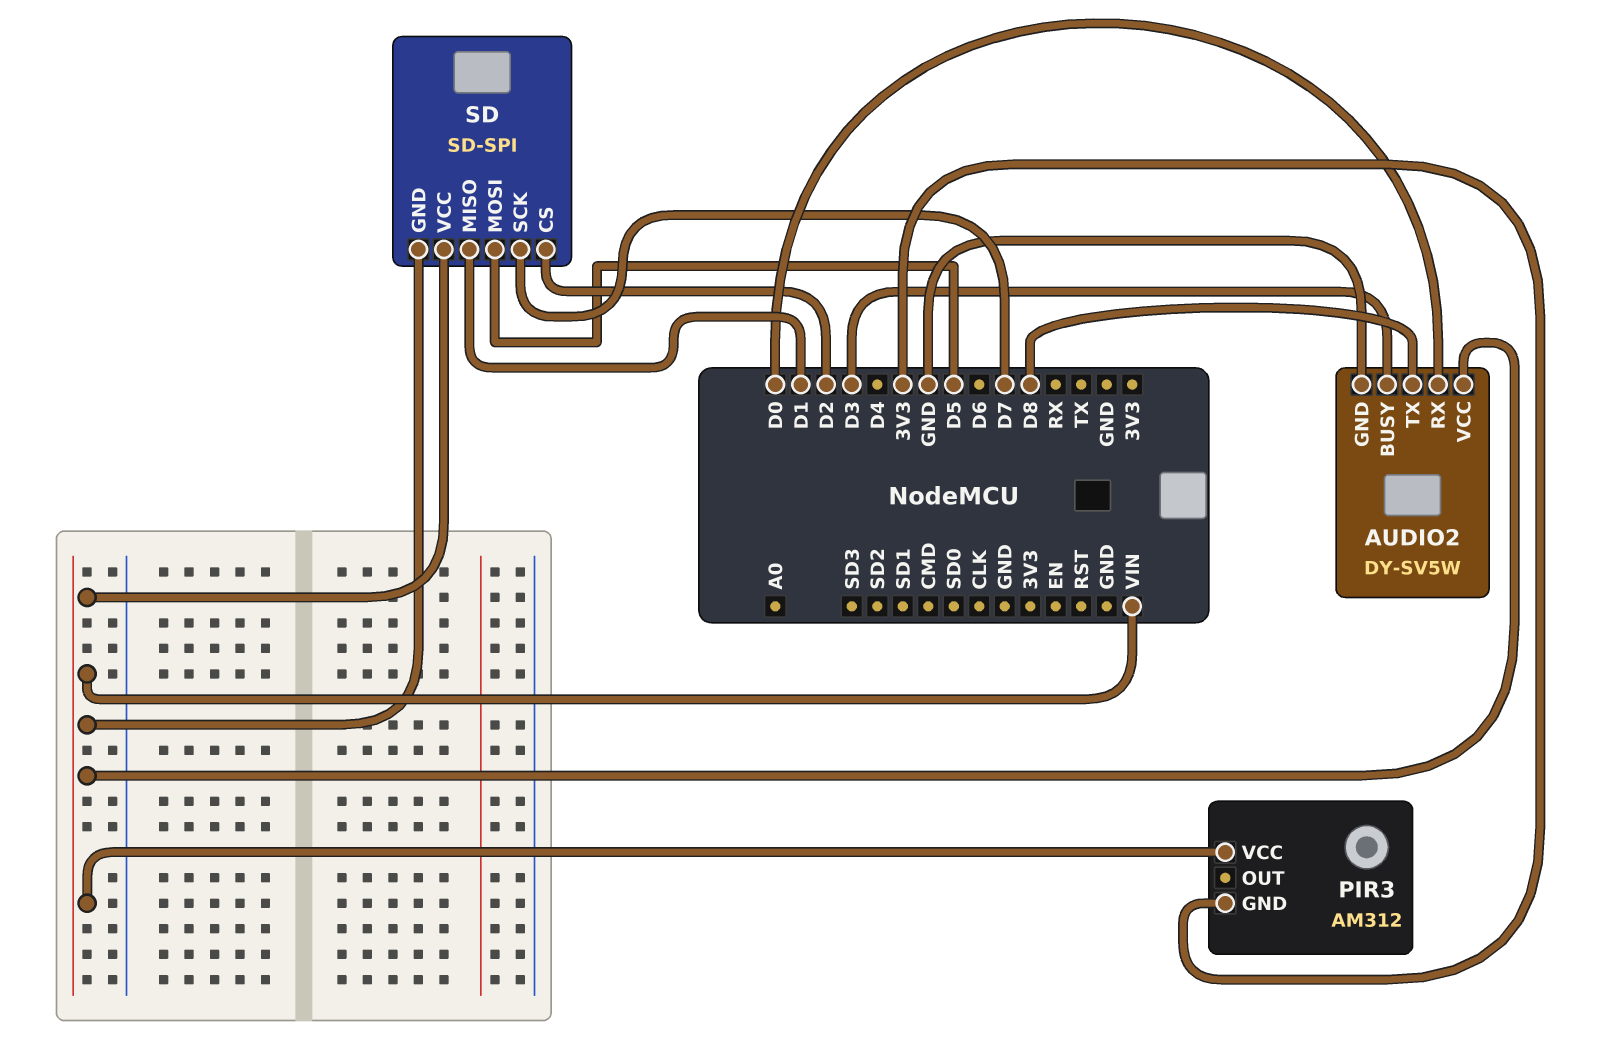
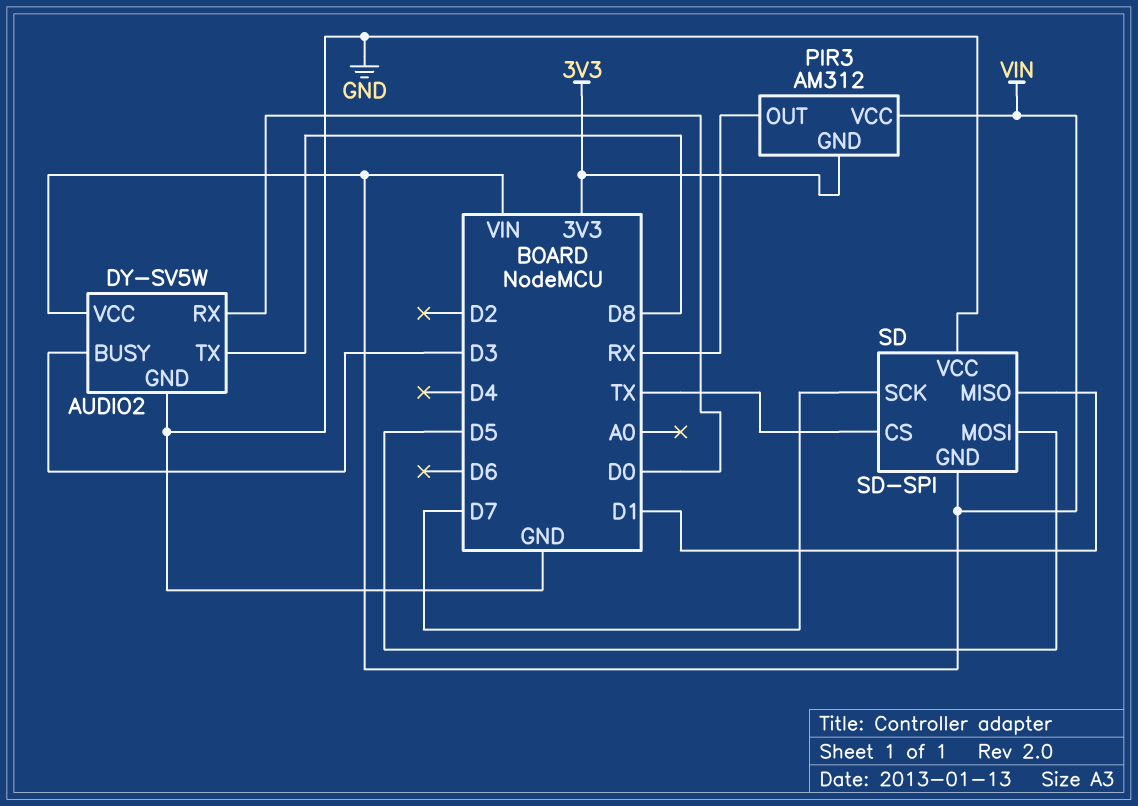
PIR3 pin OUT: none -> RX
SD pin CS: D2 -> TX
SD pin VCC: VIN -> GND

